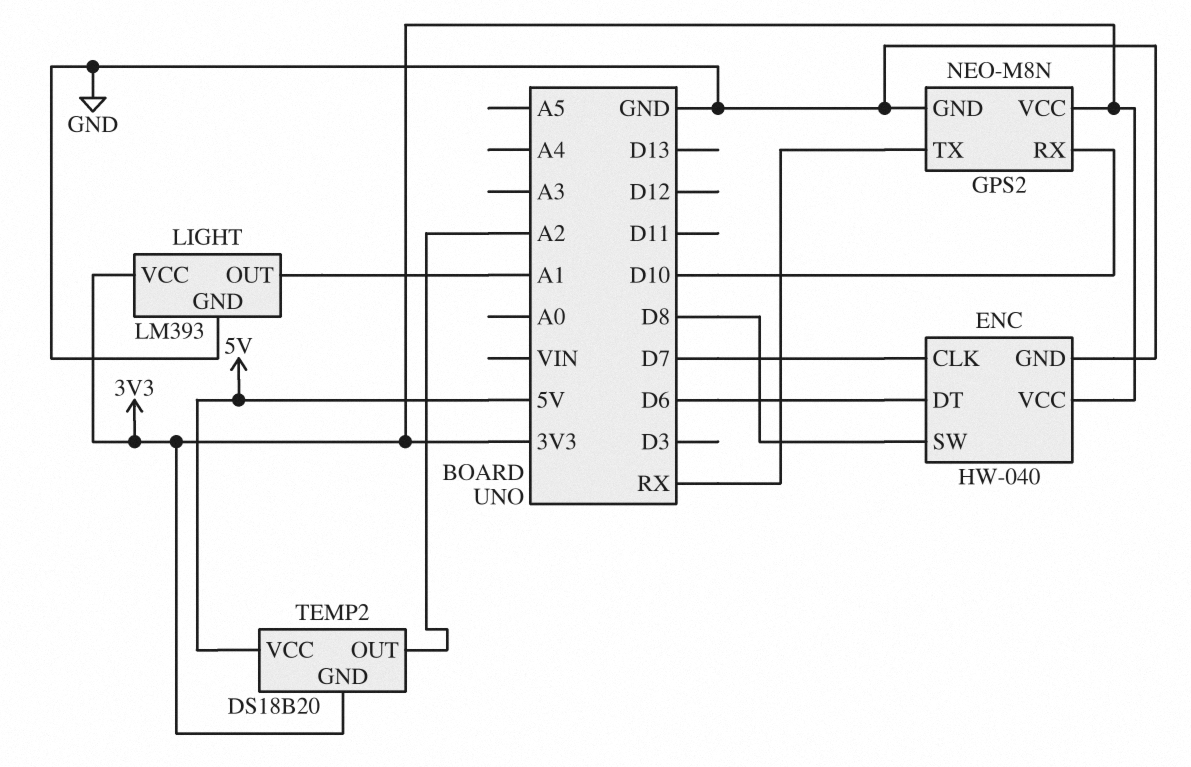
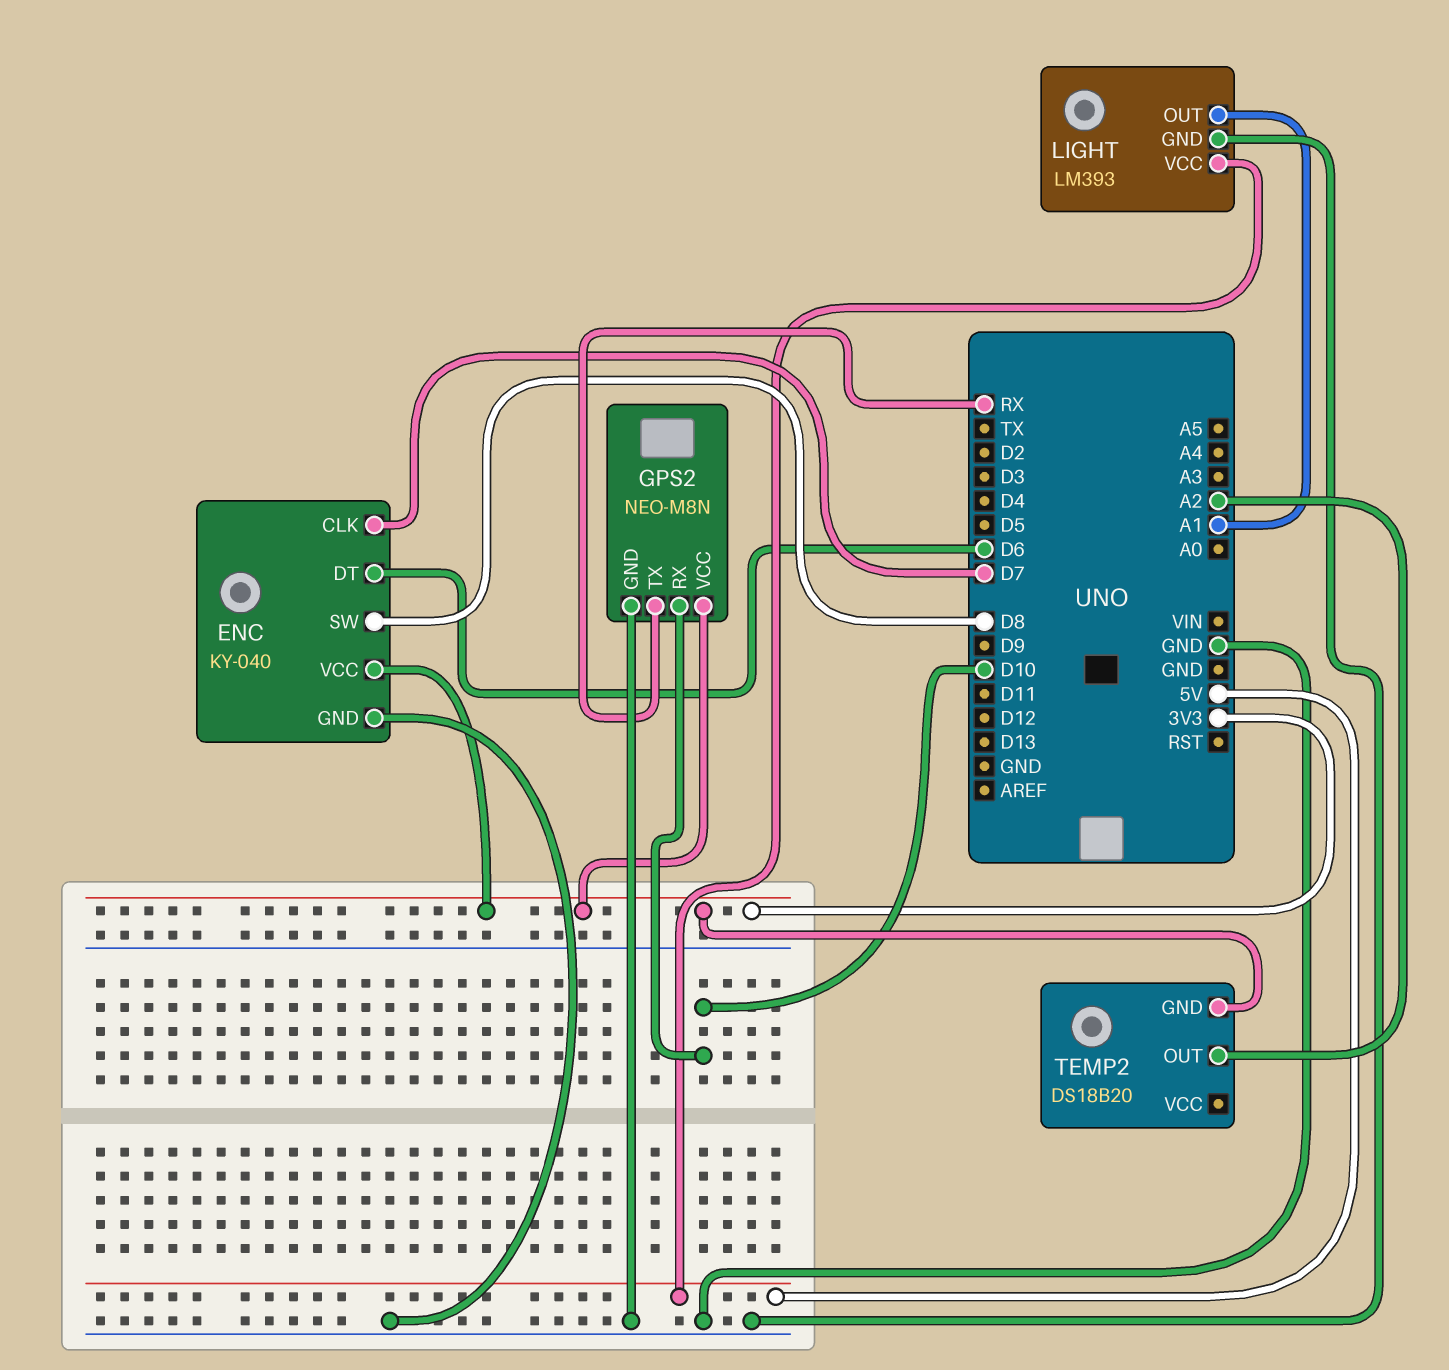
ENC: HW-040 -> KY-040
LIGHT pin VCC: 3V3 -> 5V
TEMP2 pin VCC: 5V -> none

